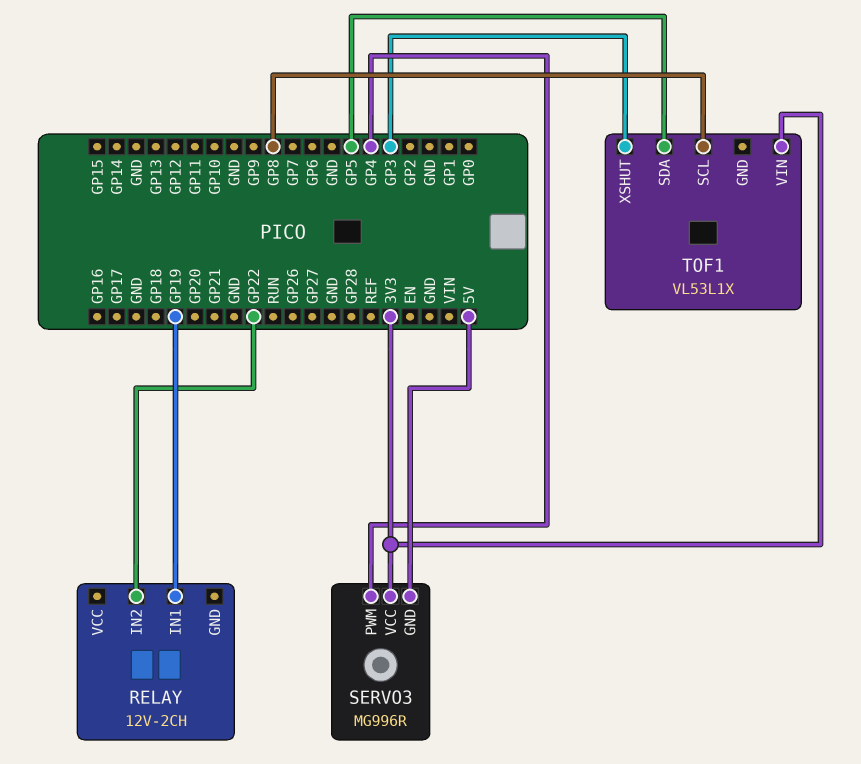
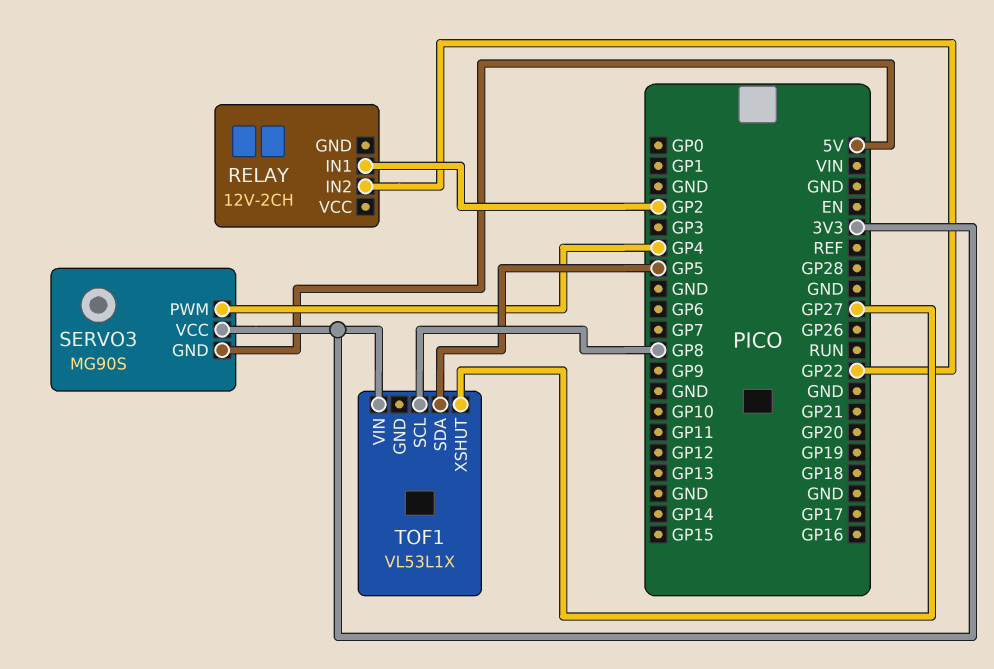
RELAY pin IN1: GP19 -> GP2
SERVO3: MG996R -> MG90S
TOF1 pin XSHUT: GP3 -> GP27

